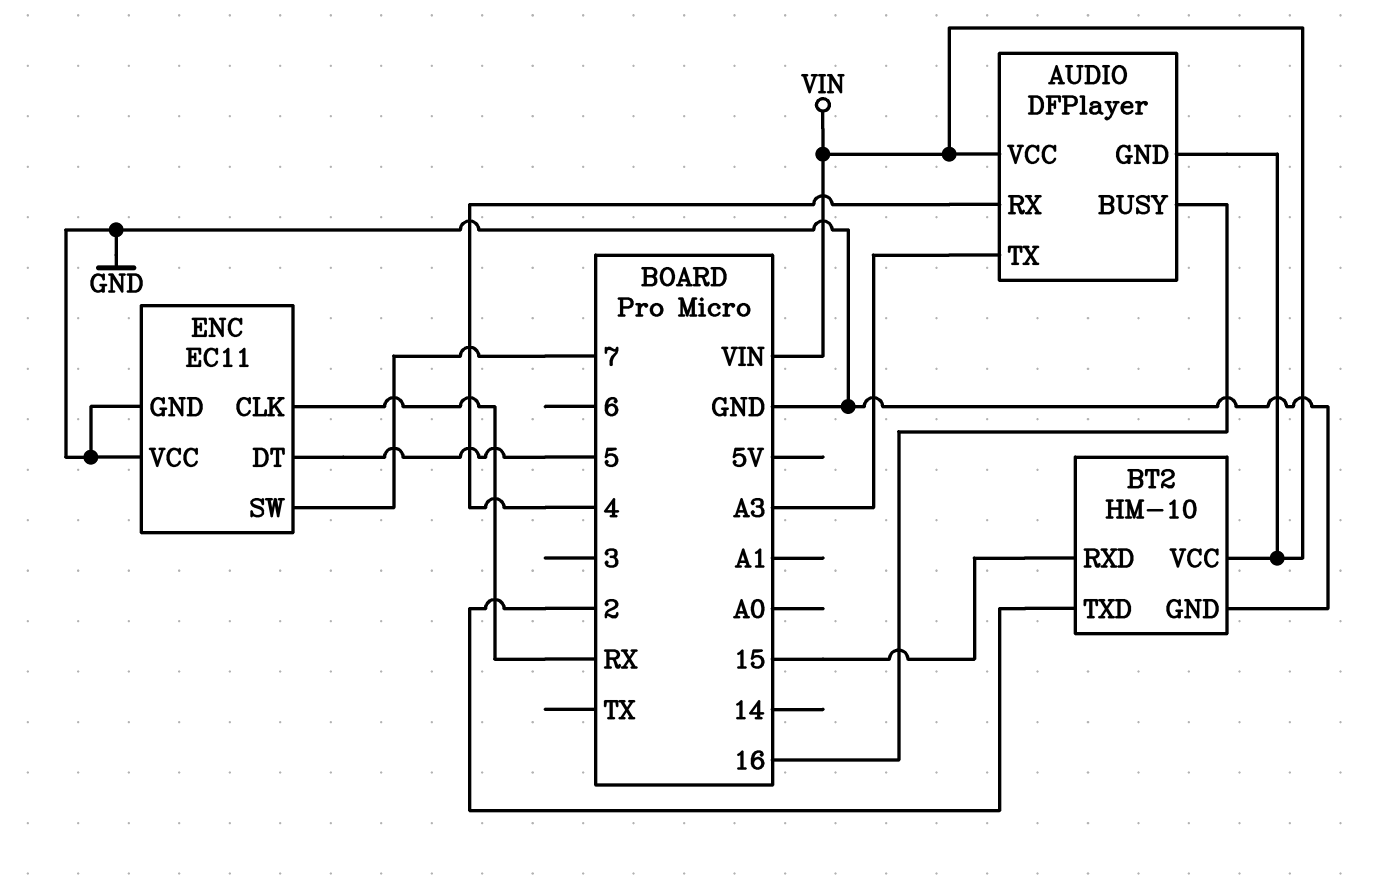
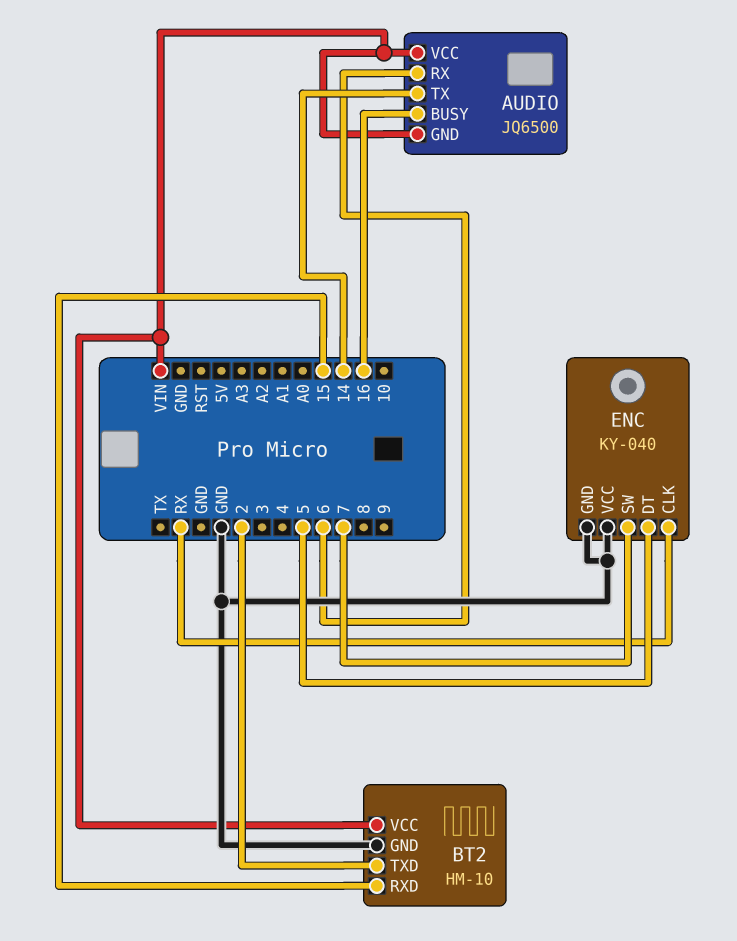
AUDIO: DFPlayer -> JQ6500
AUDIO pin RX: 4 -> 6
AUDIO pin TX: A3 -> 14
ENC: EC11 -> KY-040

